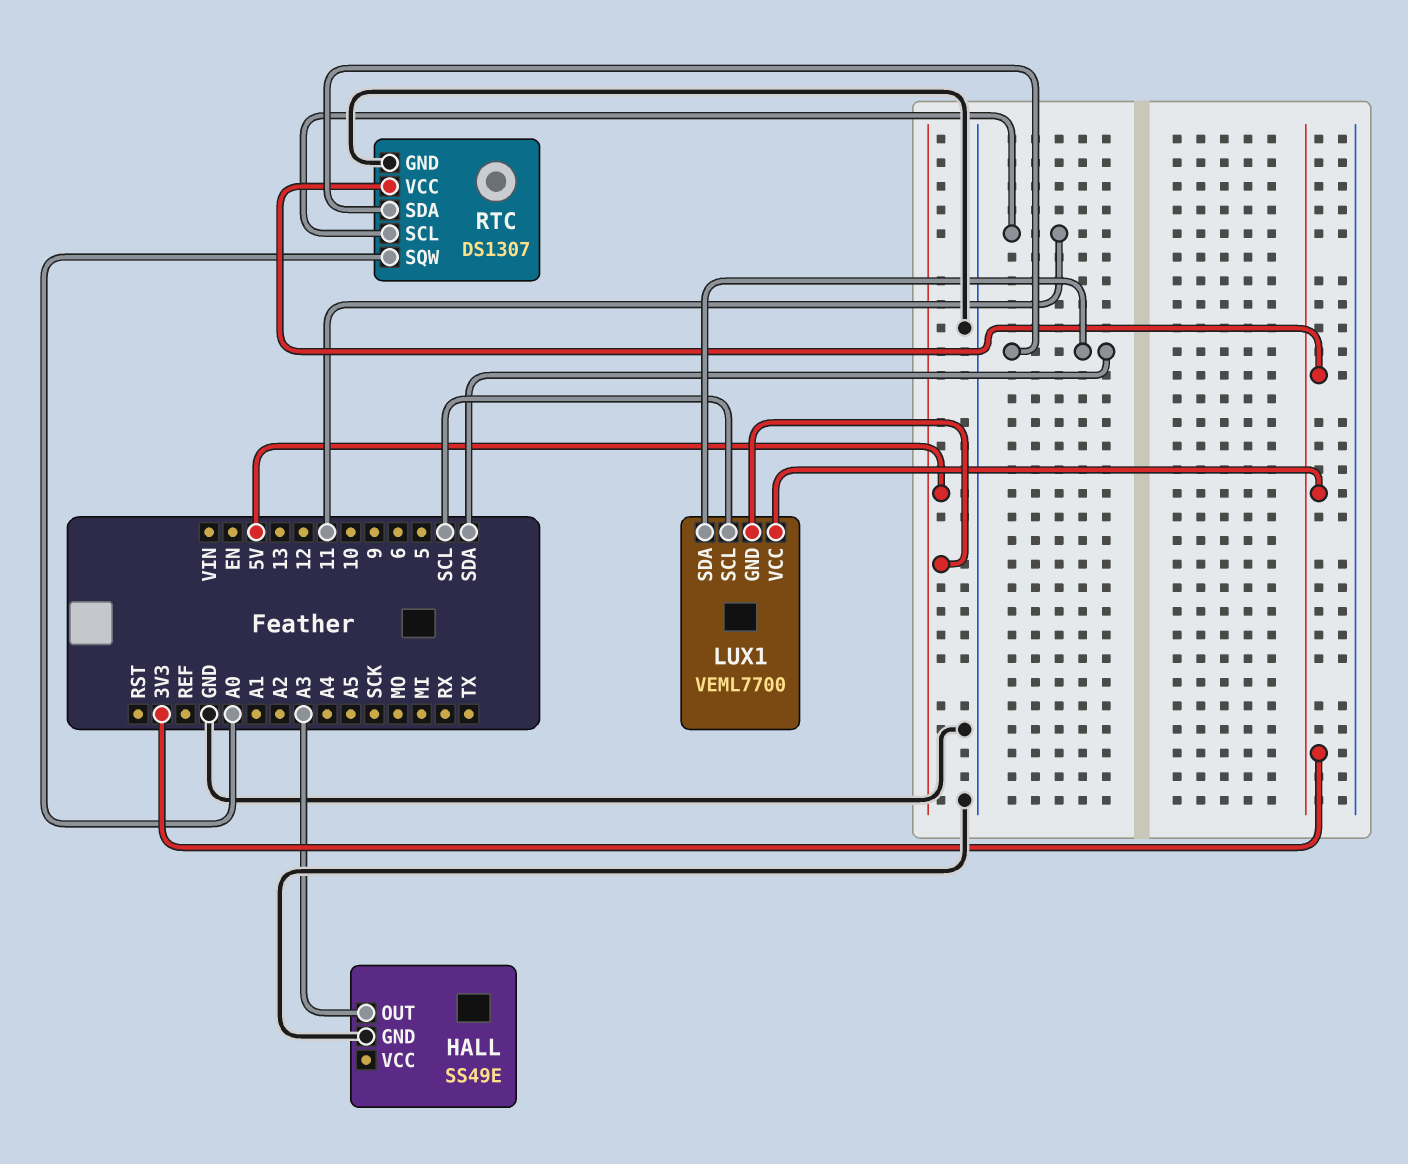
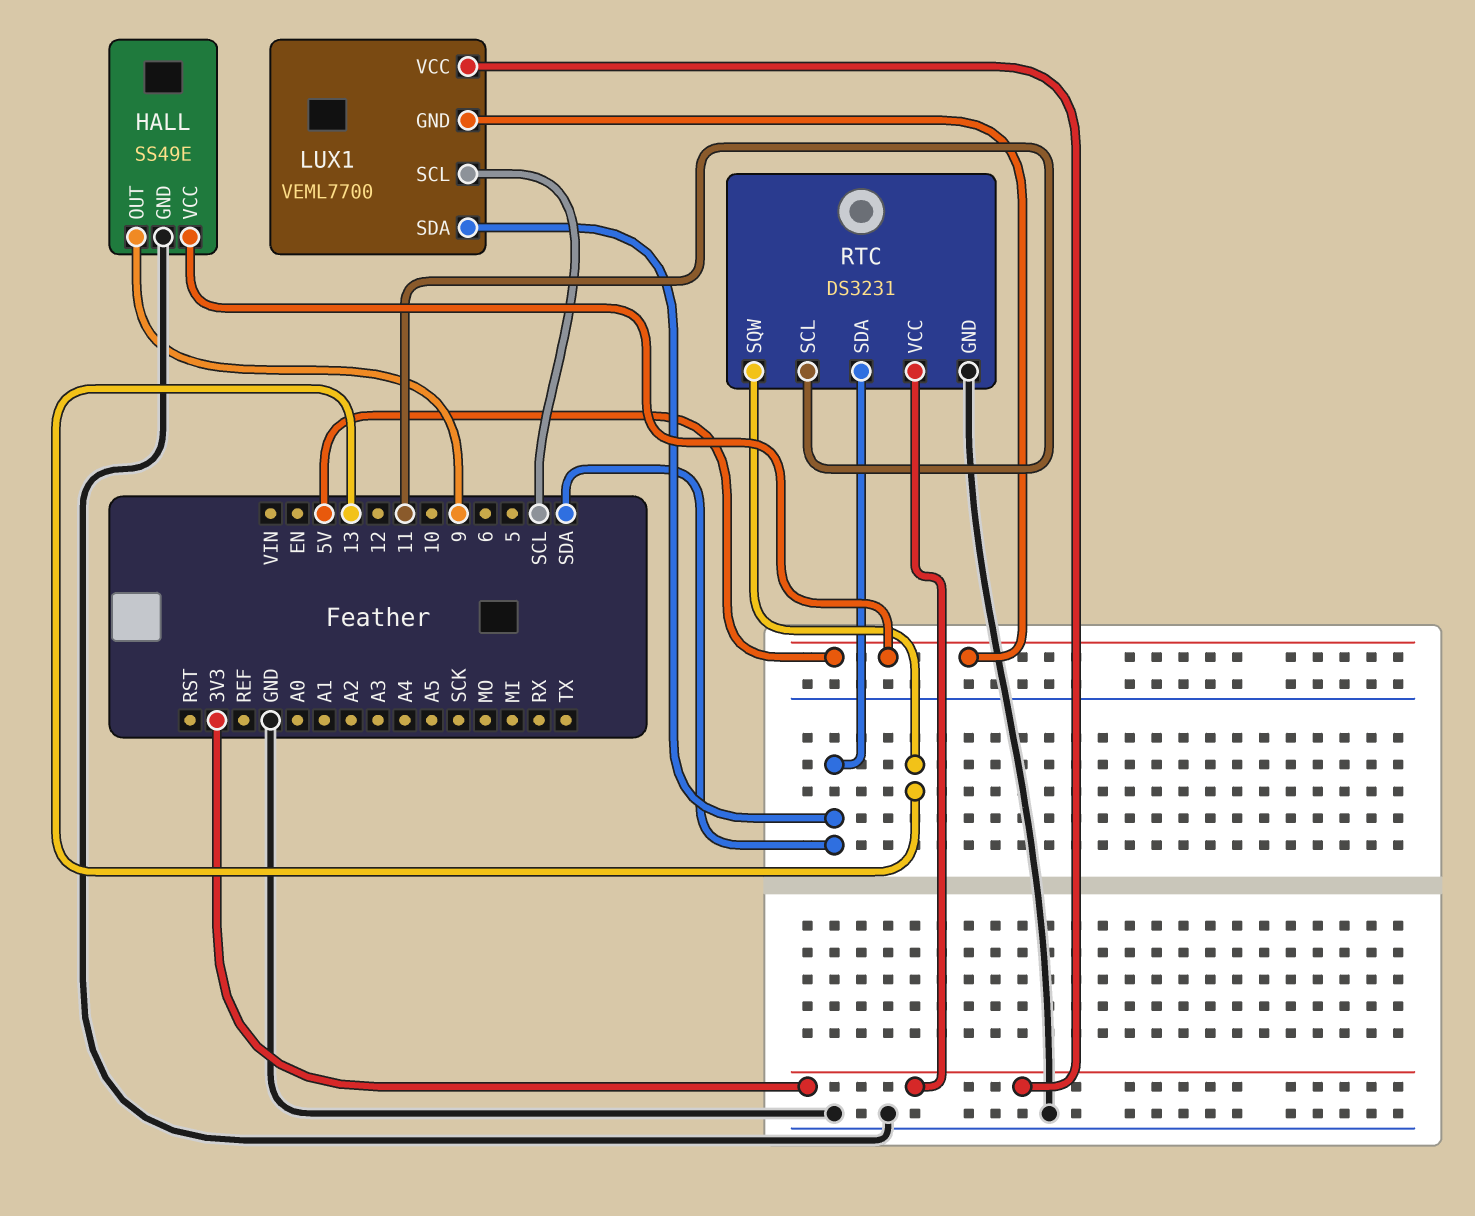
HALL pin OUT: A3 -> 9
HALL pin VCC: none -> 5V
RTC: DS1307 -> DS3231
RTC pin SQW: A0 -> 13

